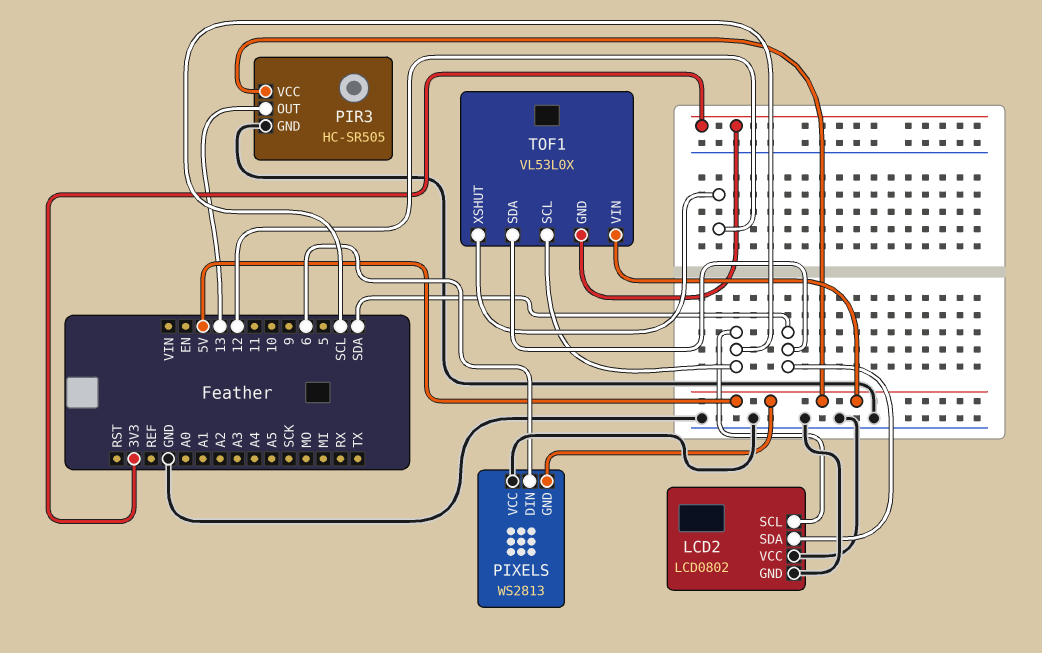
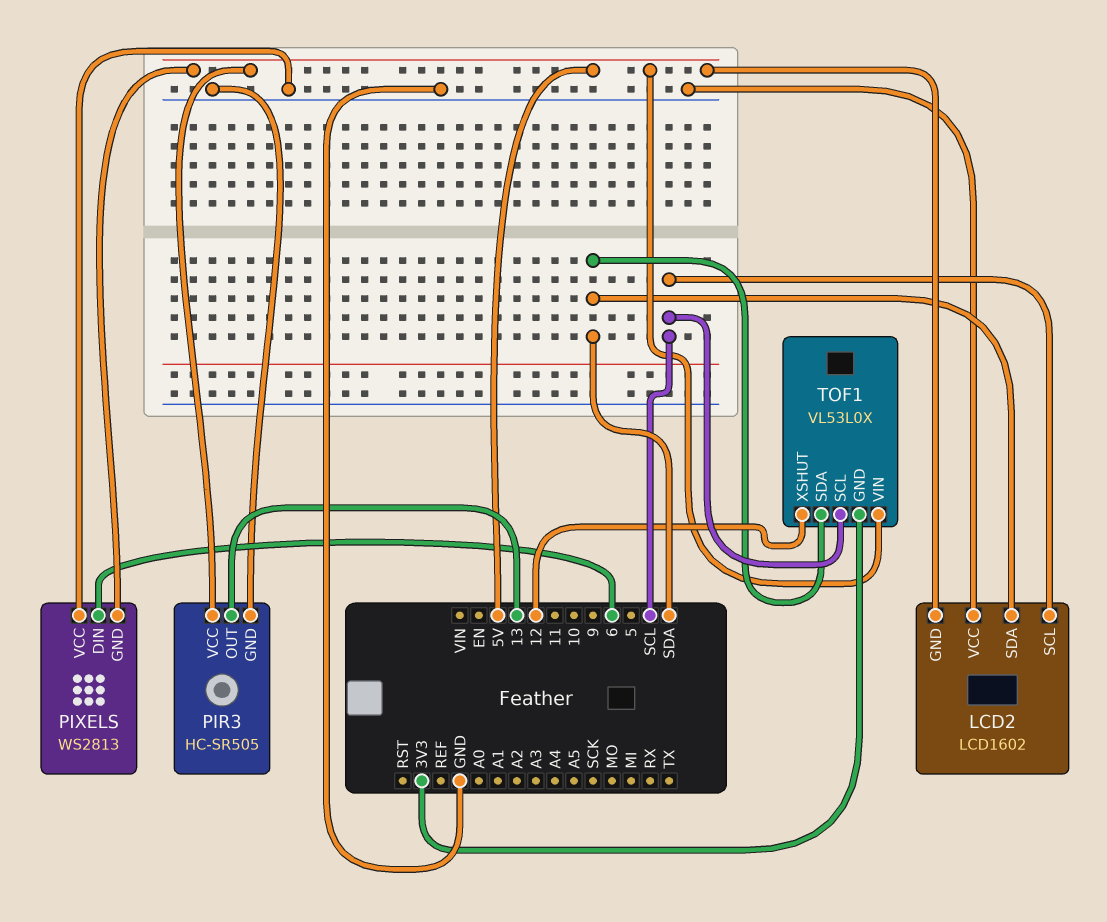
LCD2: LCD0802 -> LCD1602
LCD2 pin GND: GND -> 5V

